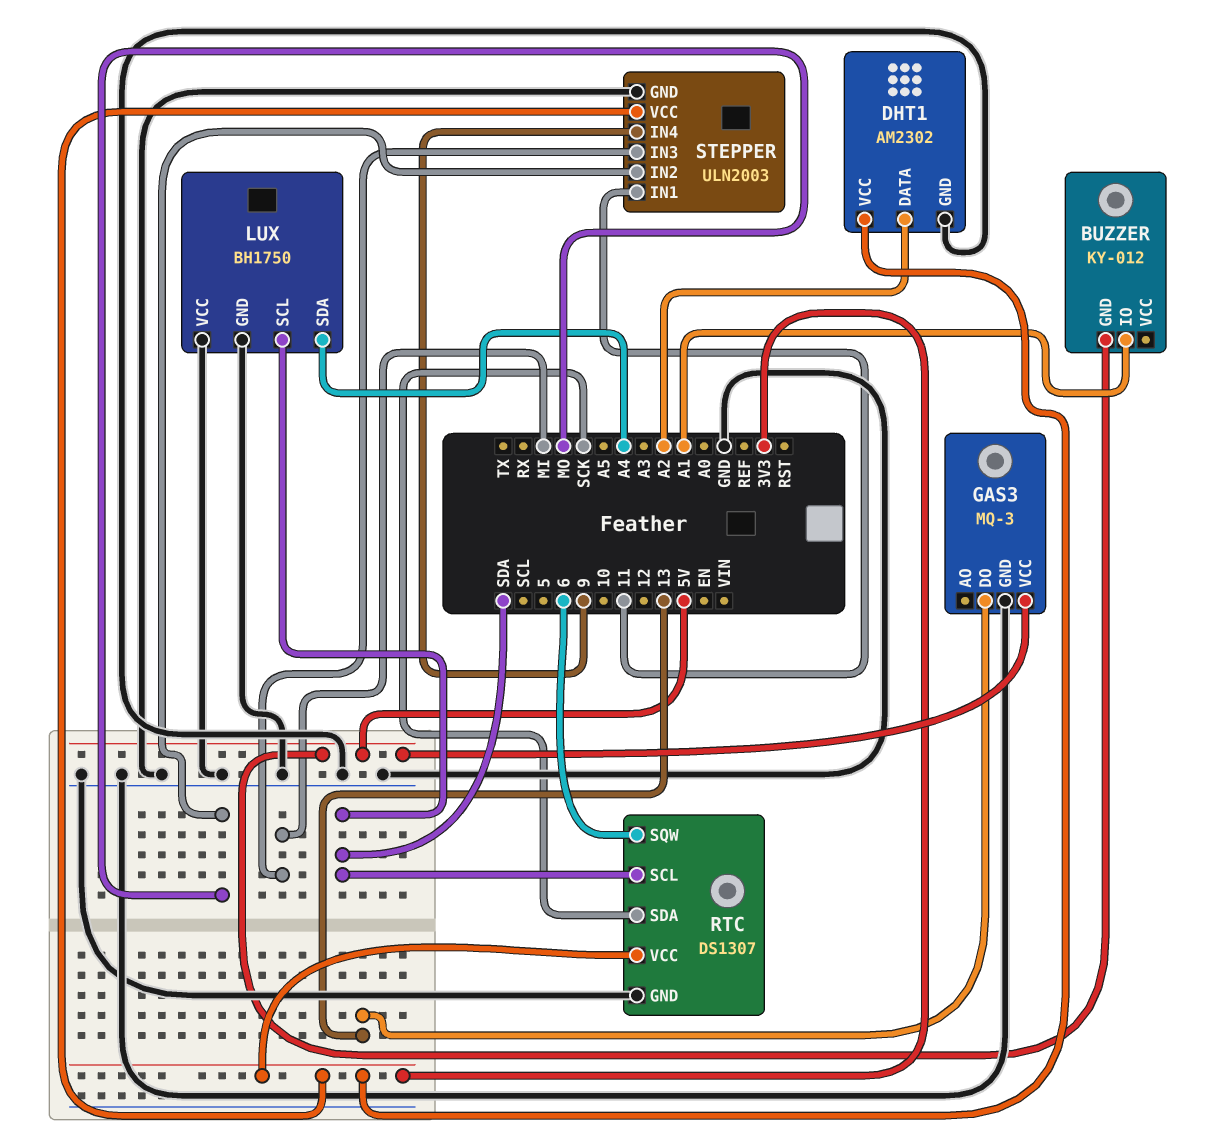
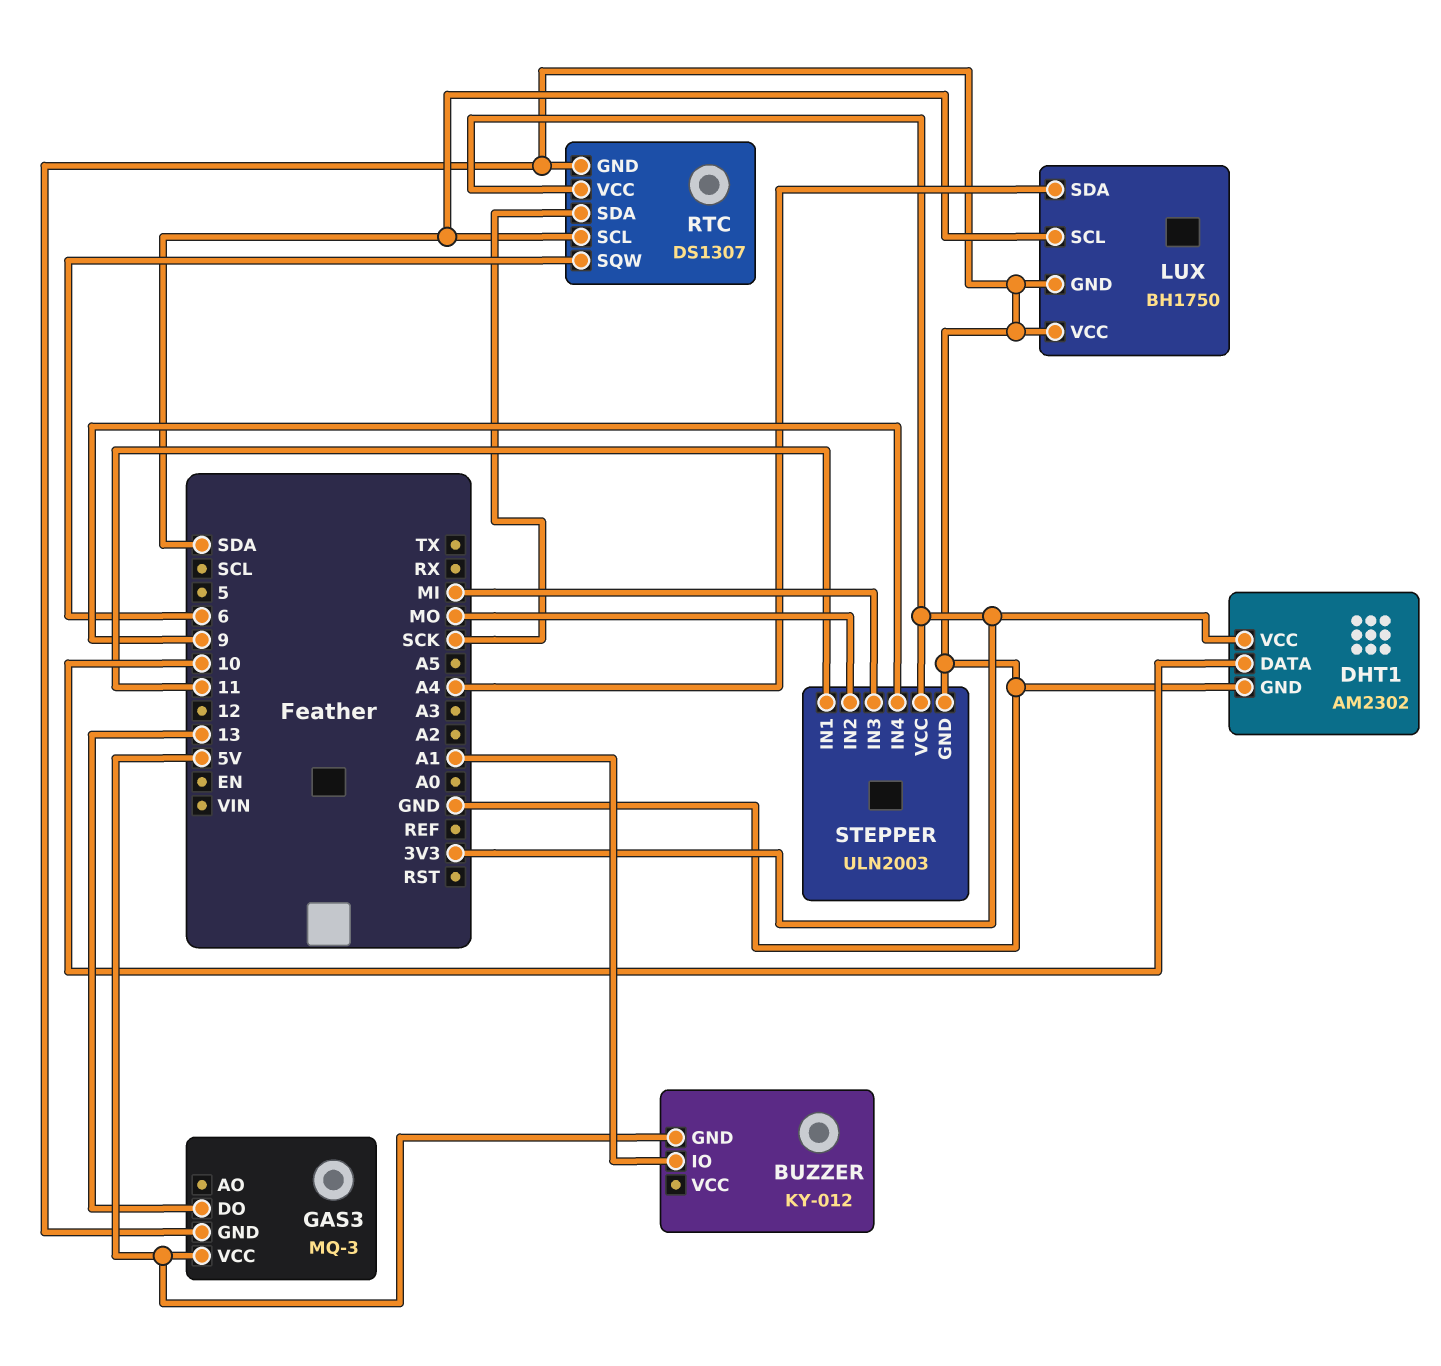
DHT1 pin DATA: A2 -> 10

